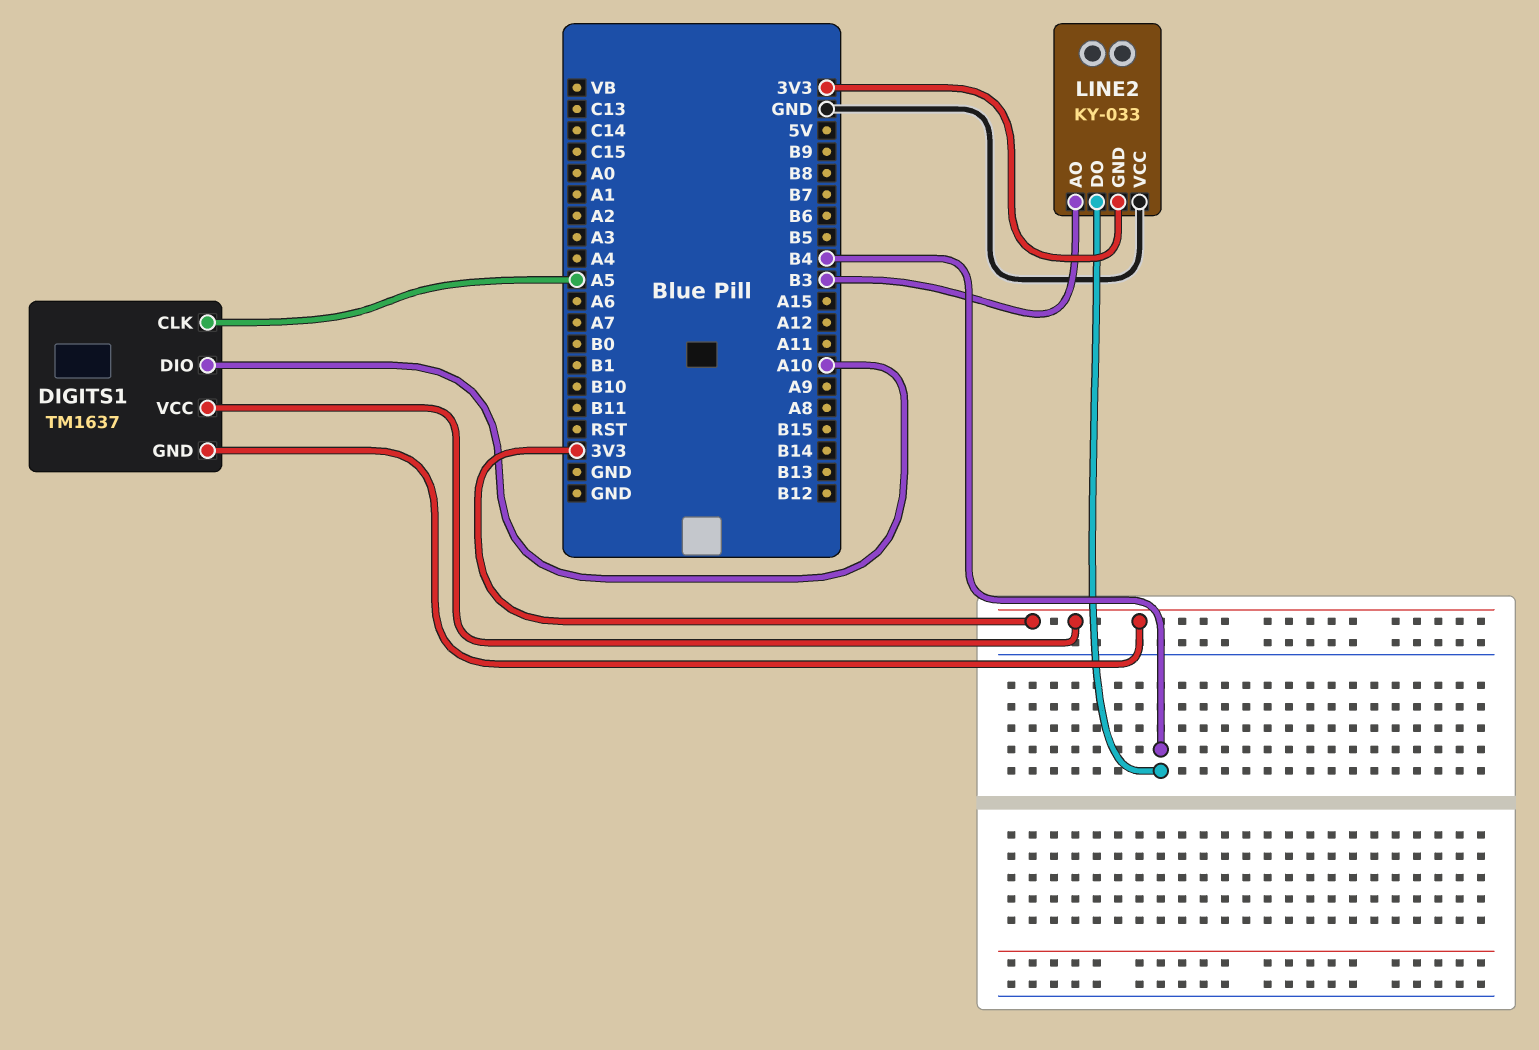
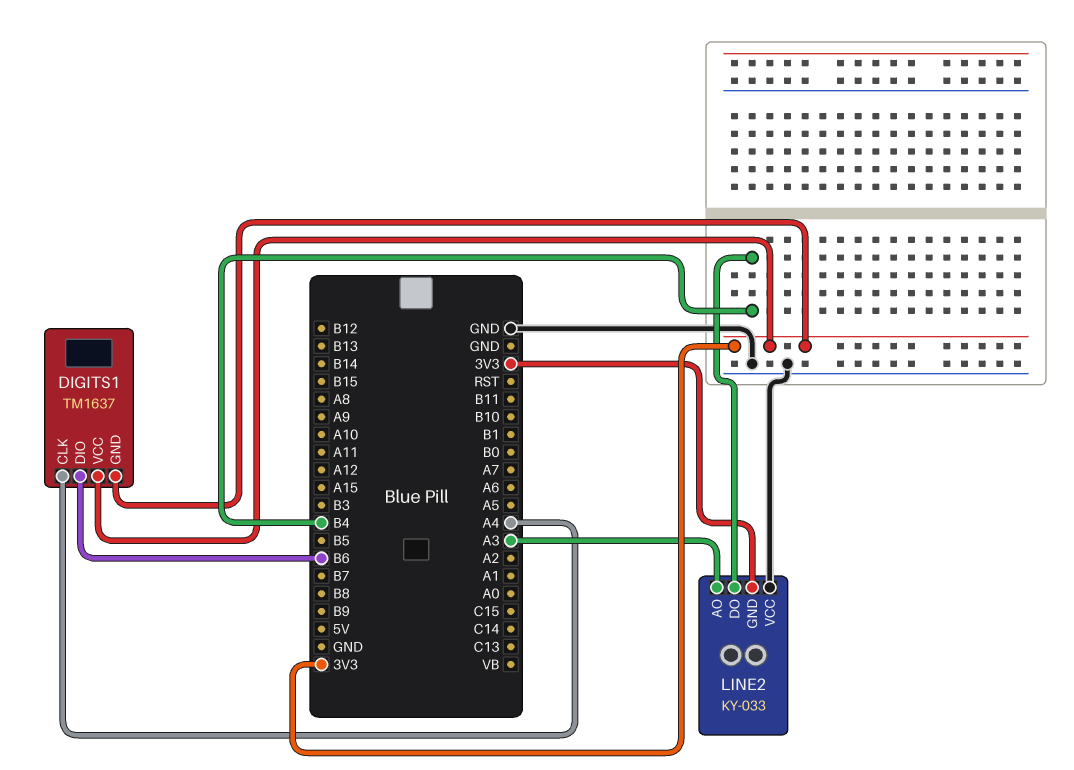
DIGITS1 pin CLK: A5 -> A4
DIGITS1 pin DIO: A10 -> B6
LINE2 pin AO: B3 -> A3

